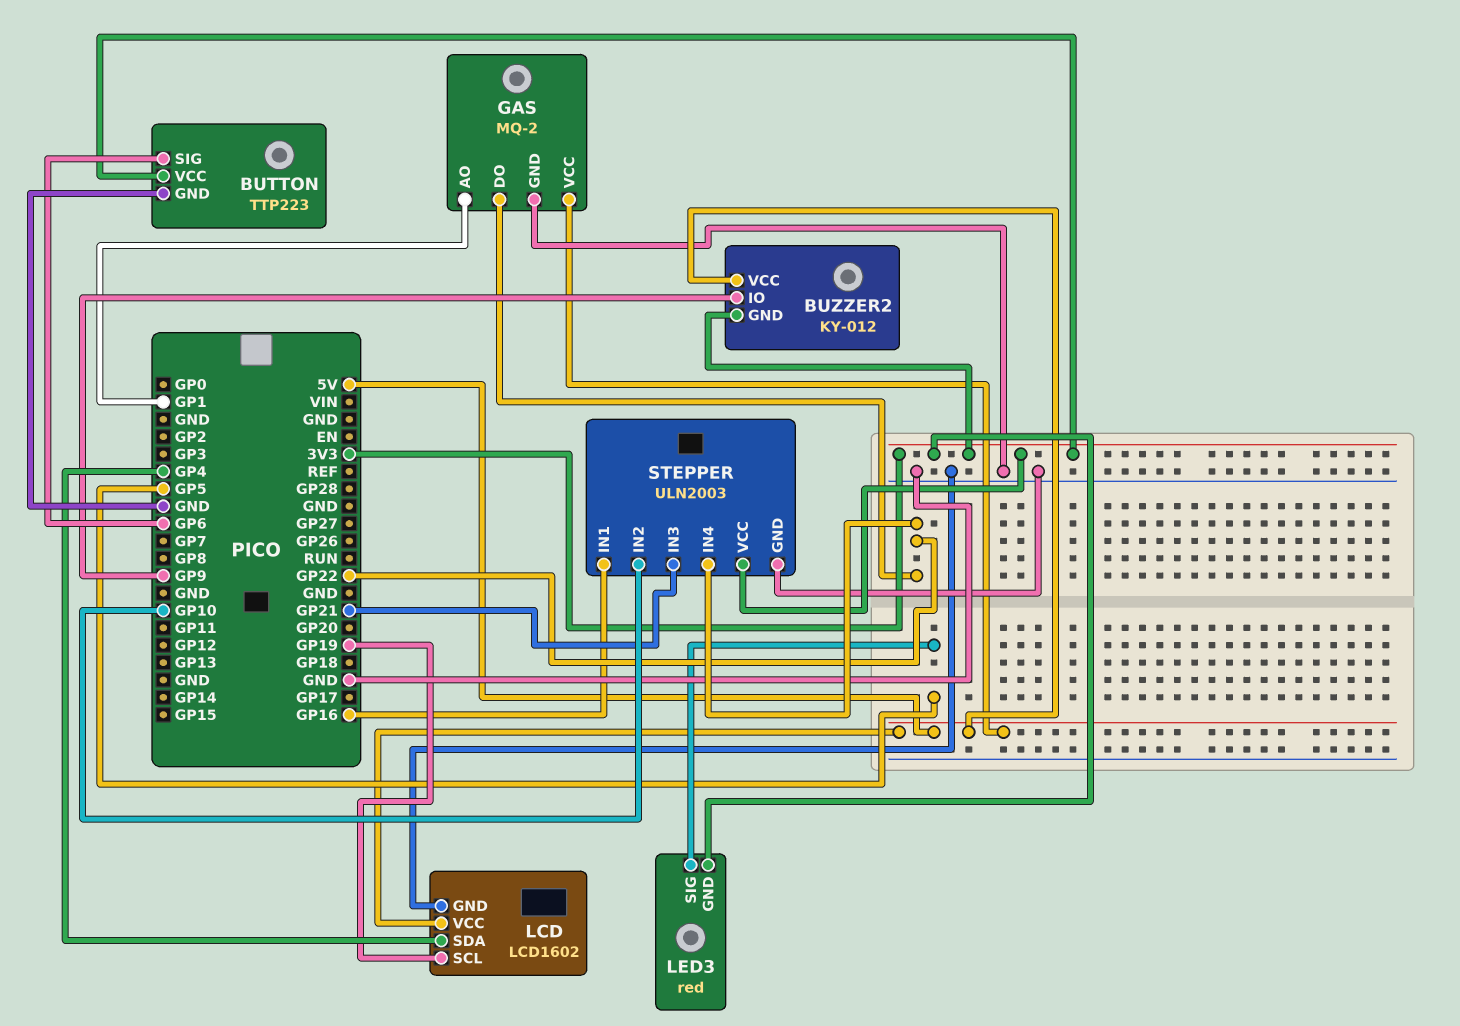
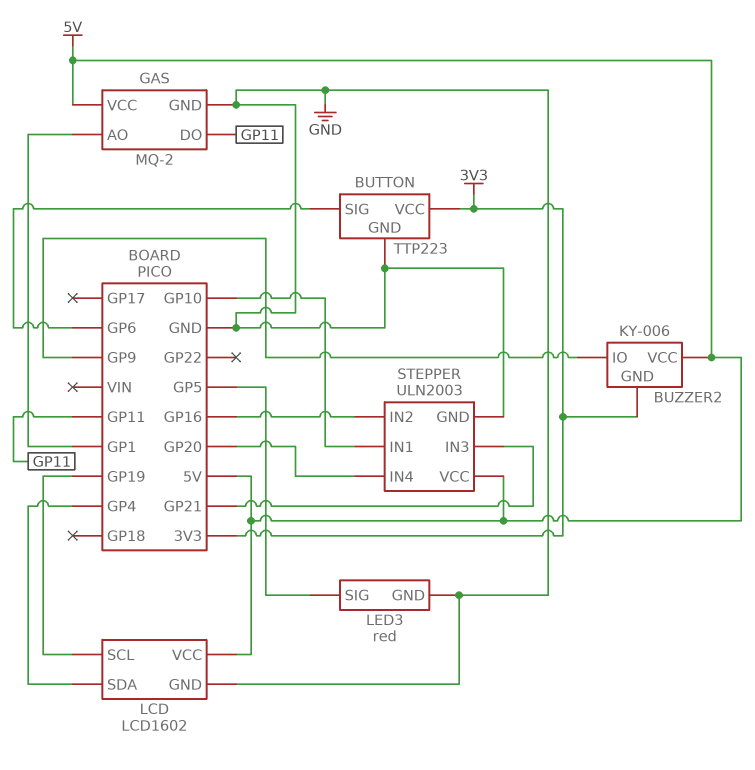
BUZZER2: KY-012 -> KY-006
GAS pin DO: GP22 -> GP11
LED3 pin GND: 3V3 -> GND
STEPPER pin IN1: GP16 -> GP10
STEPPER pin IN2: GP10 -> GP16
STEPPER pin IN4: GP22 -> GP20
STEPPER pin VCC: 3V3 -> 5V

